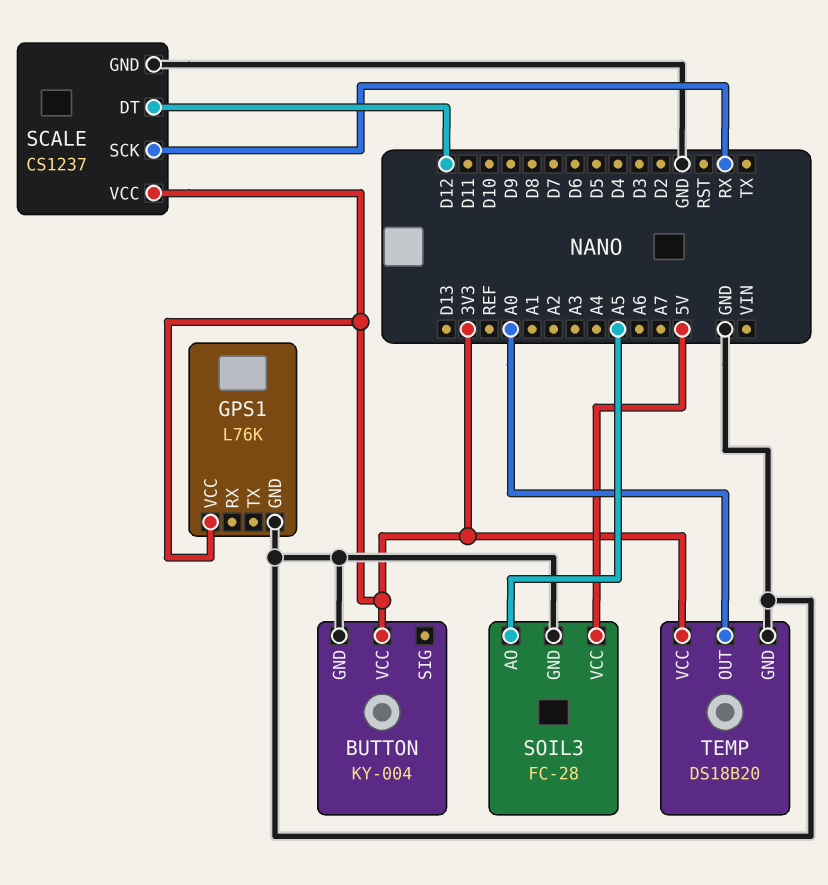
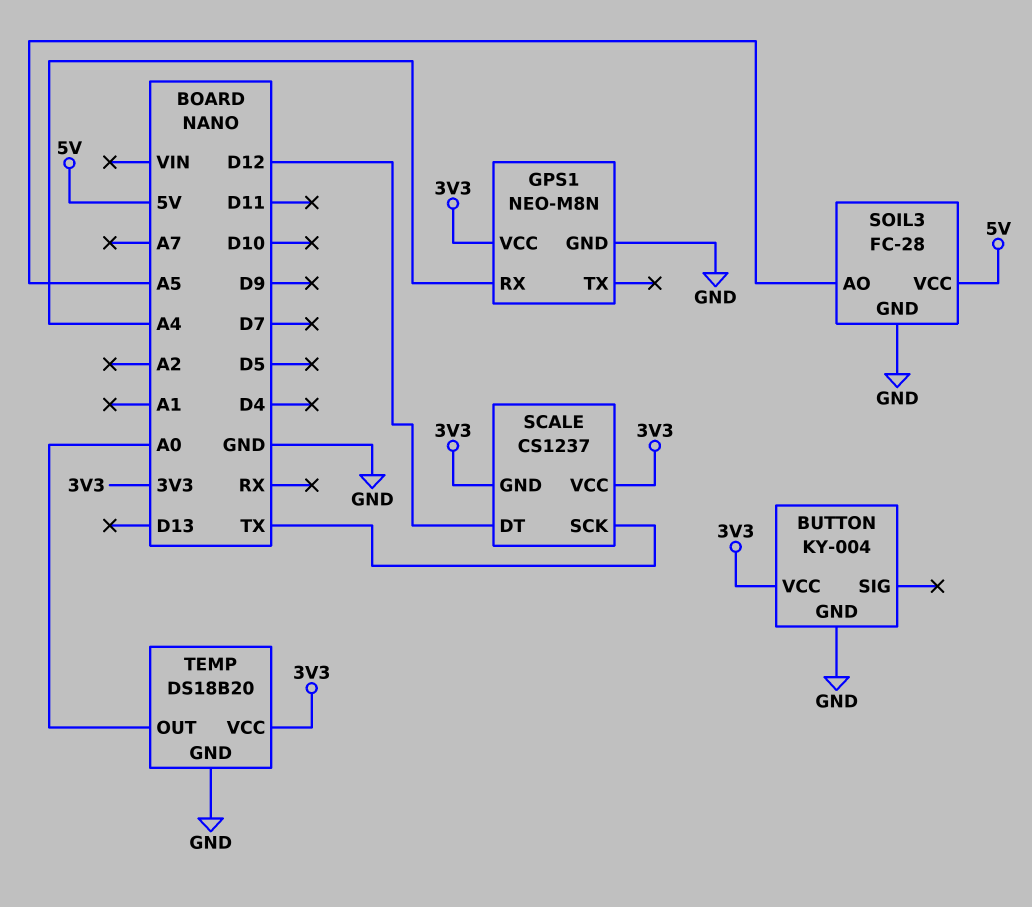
GPS1: L76K -> NEO-M8N
GPS1 pin RX: none -> A4
SCALE pin GND: GND -> 3V3
SCALE pin SCK: RX -> TX

